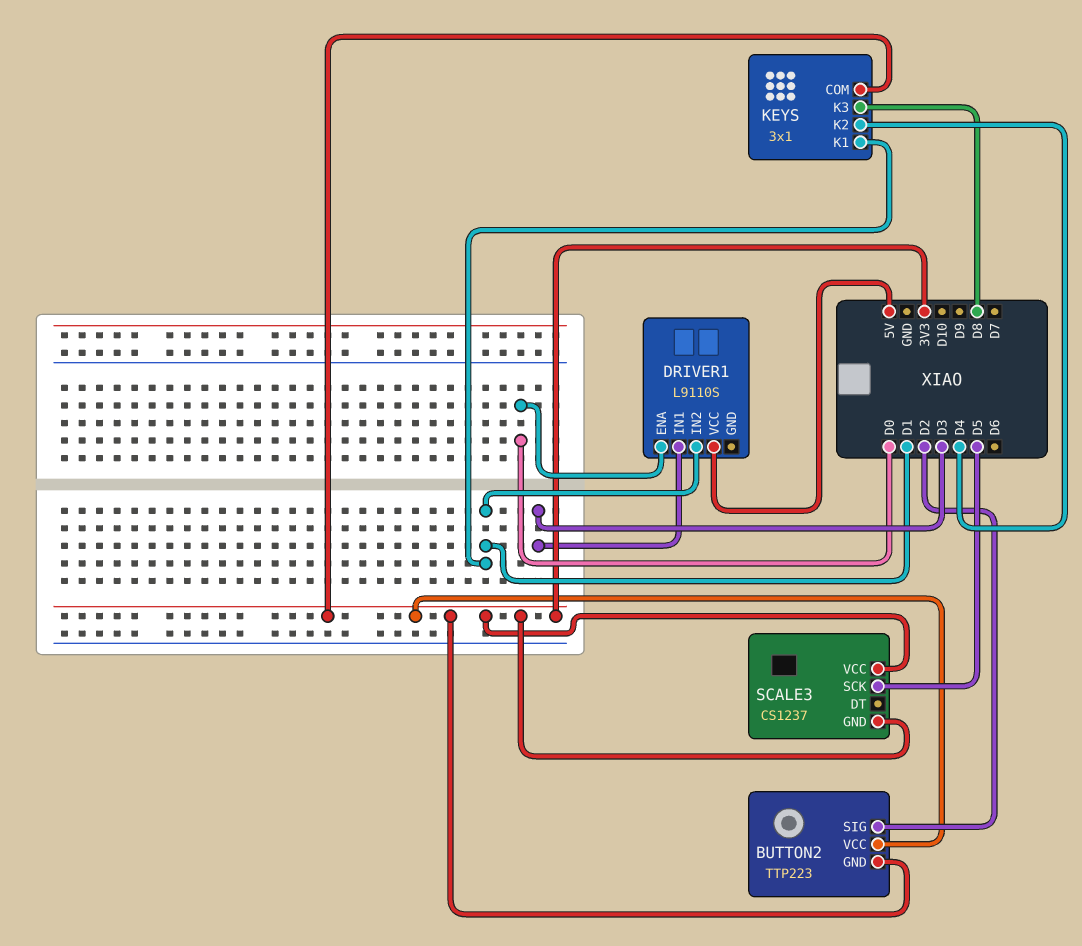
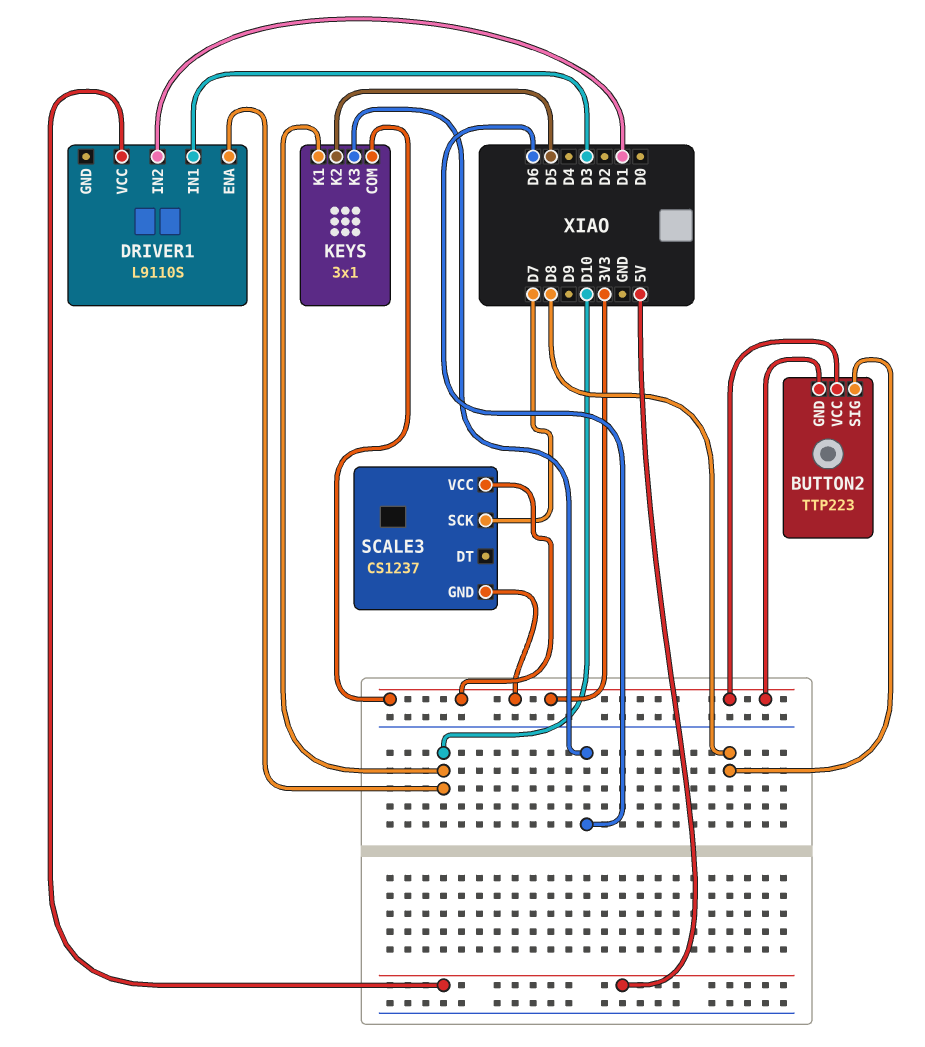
BUTTON2 pin SIG: D2 -> D8
DRIVER1 pin ENA: D0 -> D10
KEYS pin K1: D1 -> D10
KEYS pin K2: D4 -> D5
KEYS pin K3: D8 -> D6
SCALE3 pin SCK: D5 -> D7

